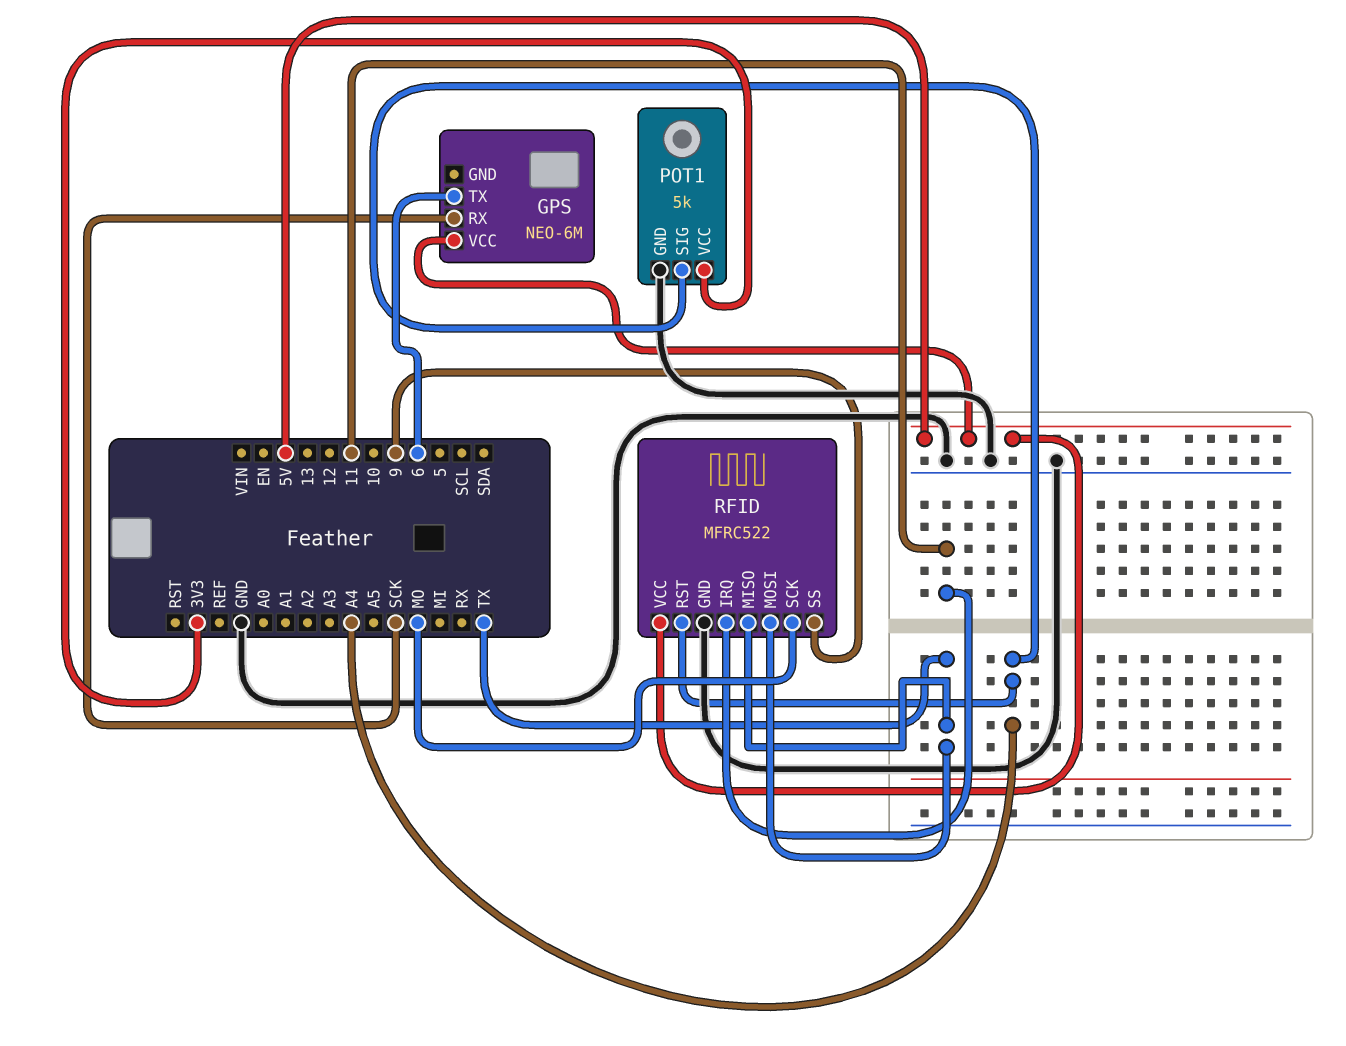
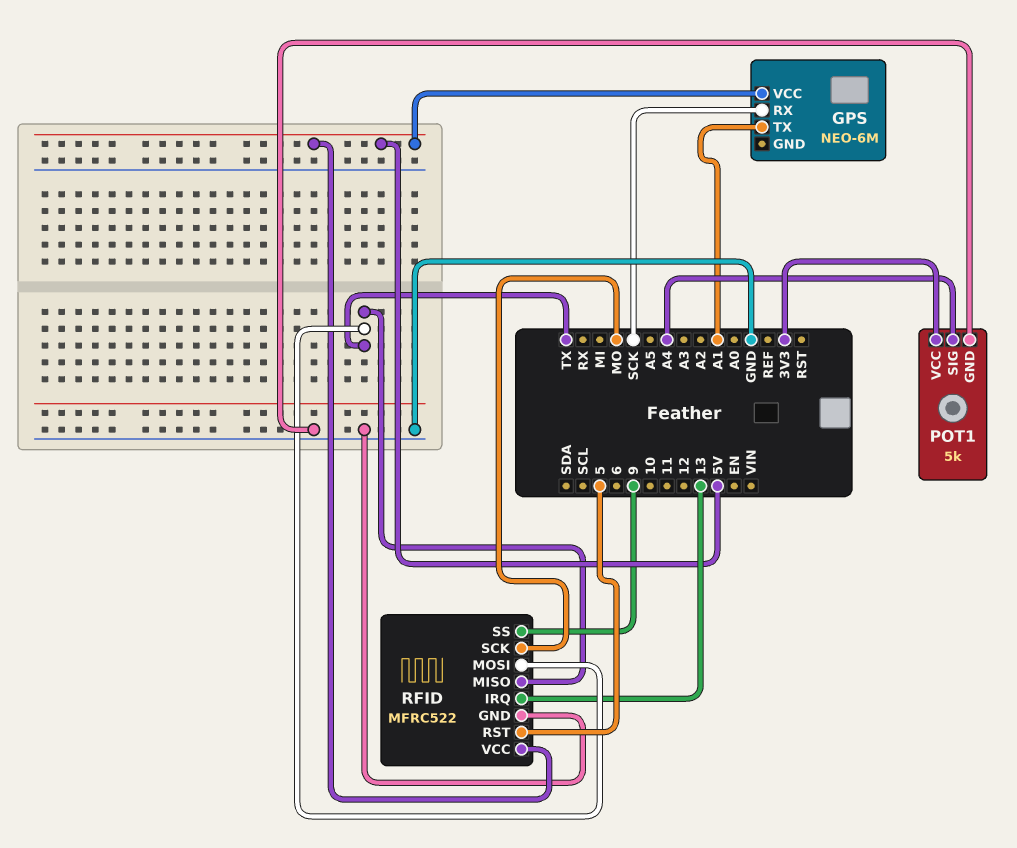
GPS pin TX: 6 -> A1
RFID pin IRQ: 11 -> 13
RFID pin RST: A4 -> 5

